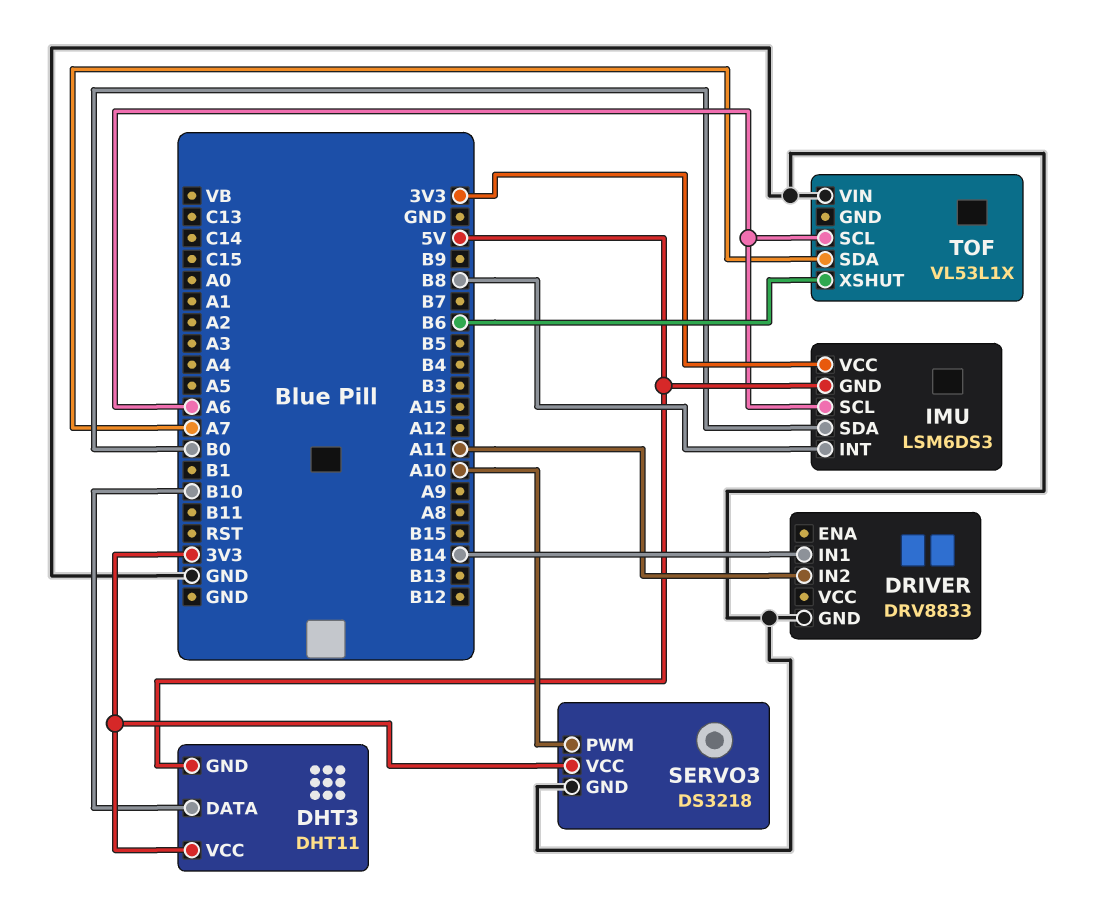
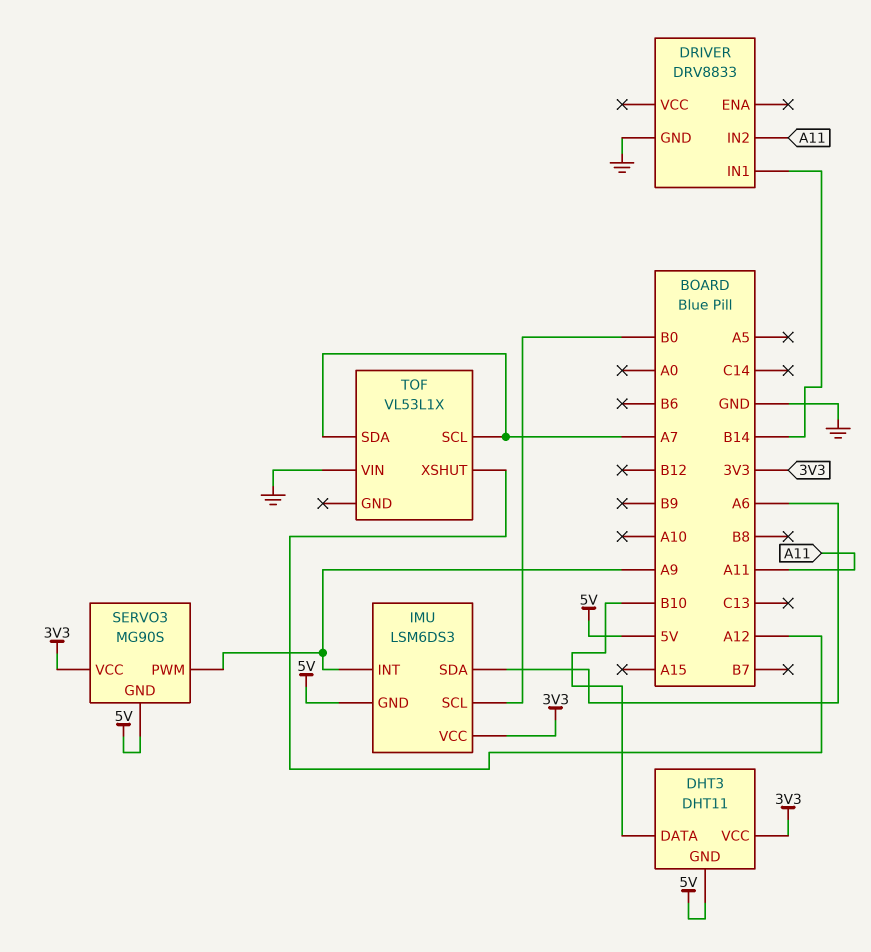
IMU pin INT: B8 -> A9
IMU pin SCL: A6 -> B0
IMU pin SDA: B0 -> A6
SERVO3: DS3218 -> MG90S
SERVO3 pin GND: GND -> 5V
SERVO3 pin PWM: A10 -> A9
TOF pin SCL: A6 -> A7
TOF pin XSHUT: B6 -> A12

